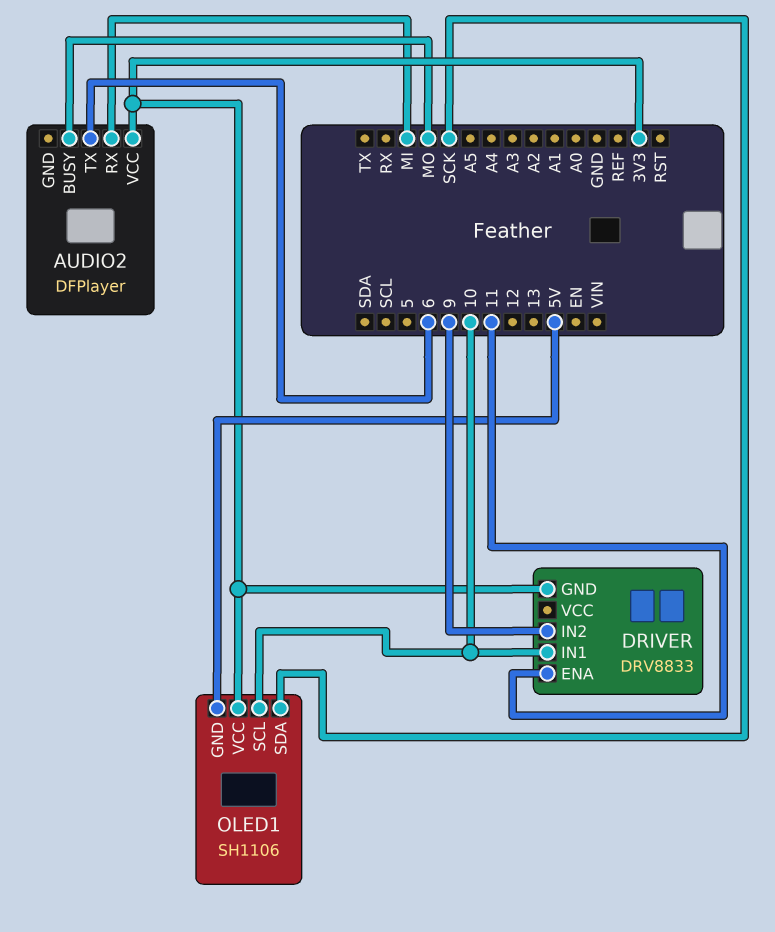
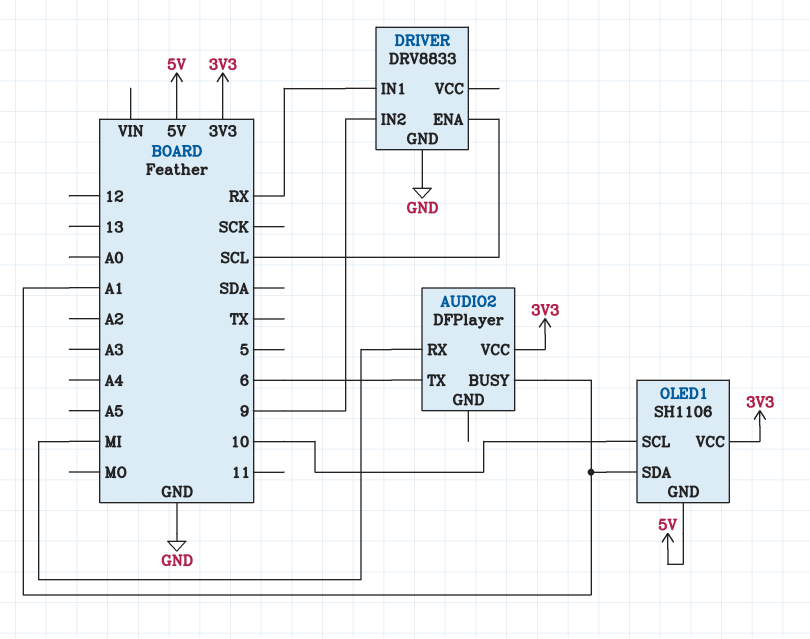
AUDIO2 pin BUSY: MO -> A1
DRIVER pin ENA: 11 -> SCL
DRIVER pin GND: 3V3 -> GND
DRIVER pin IN1: 10 -> RX
OLED1 pin SDA: SCK -> A1

